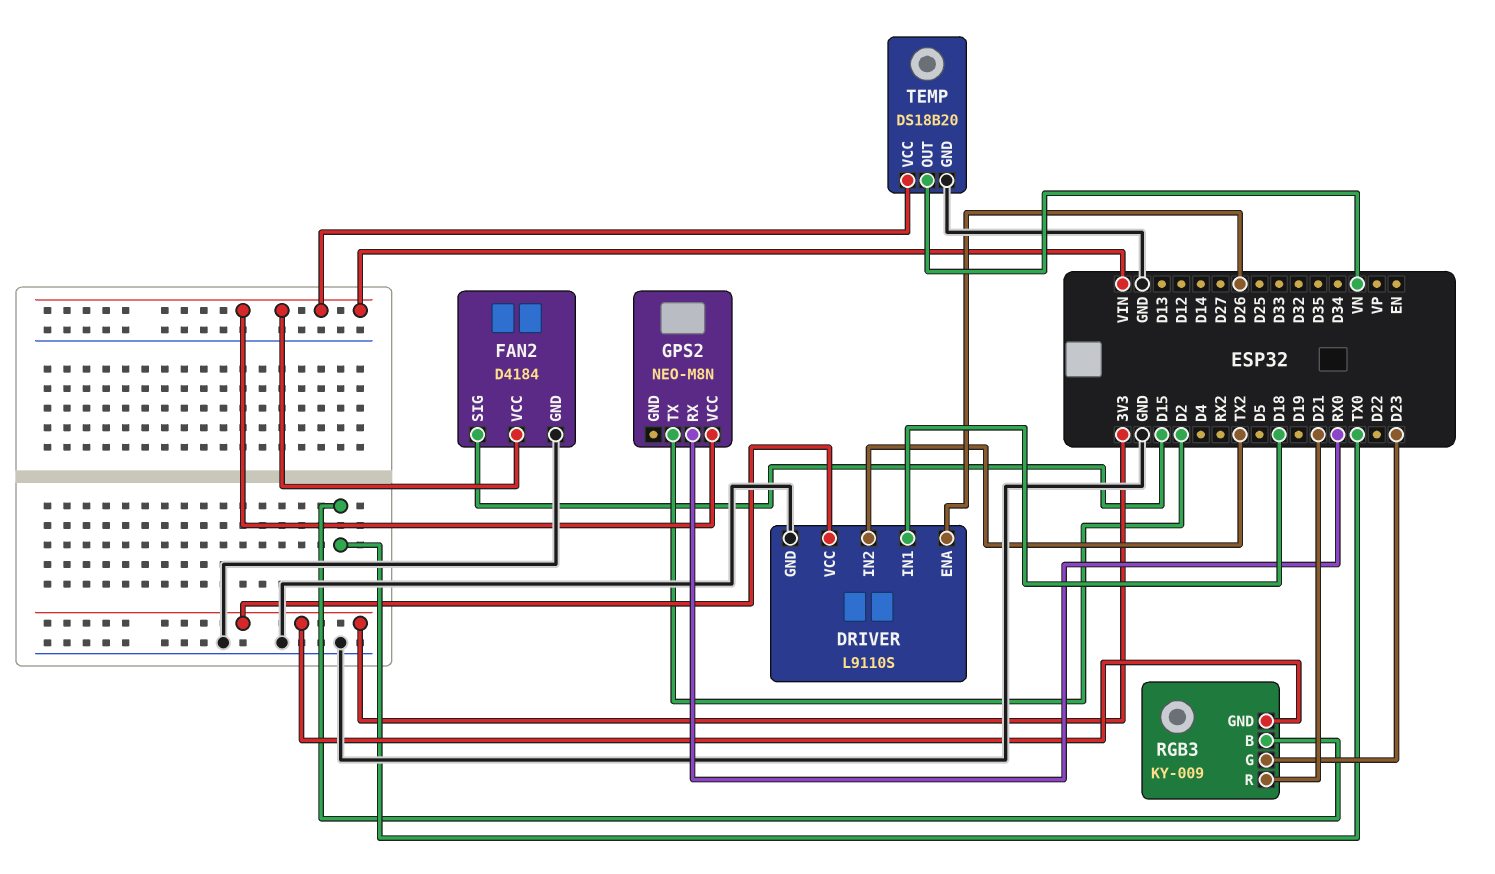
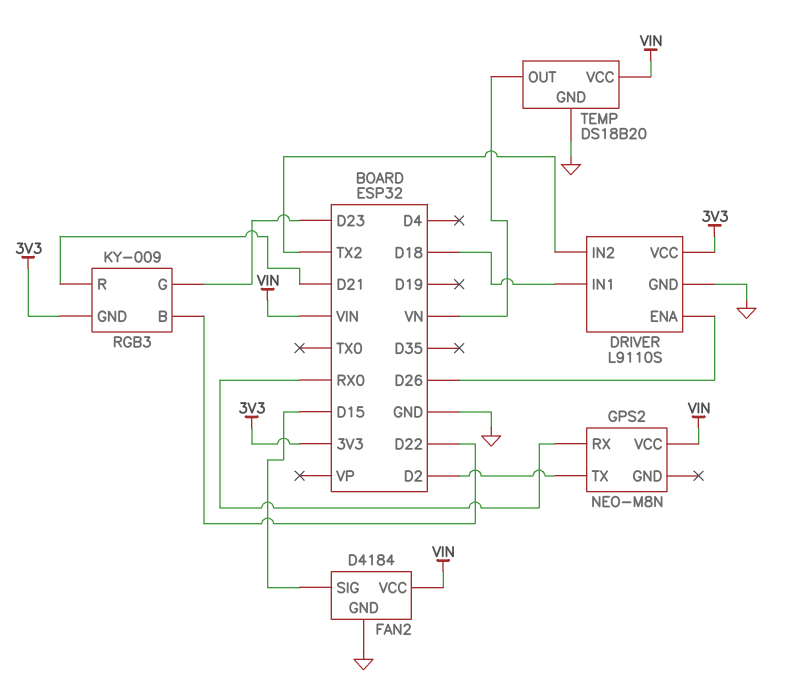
RGB3 pin B: TX0 -> D22

